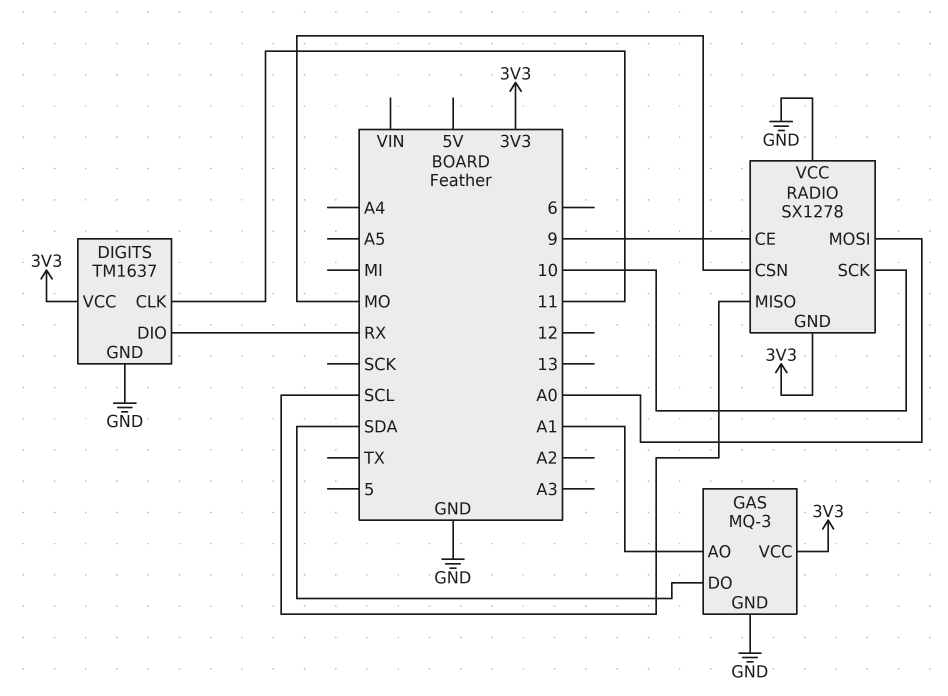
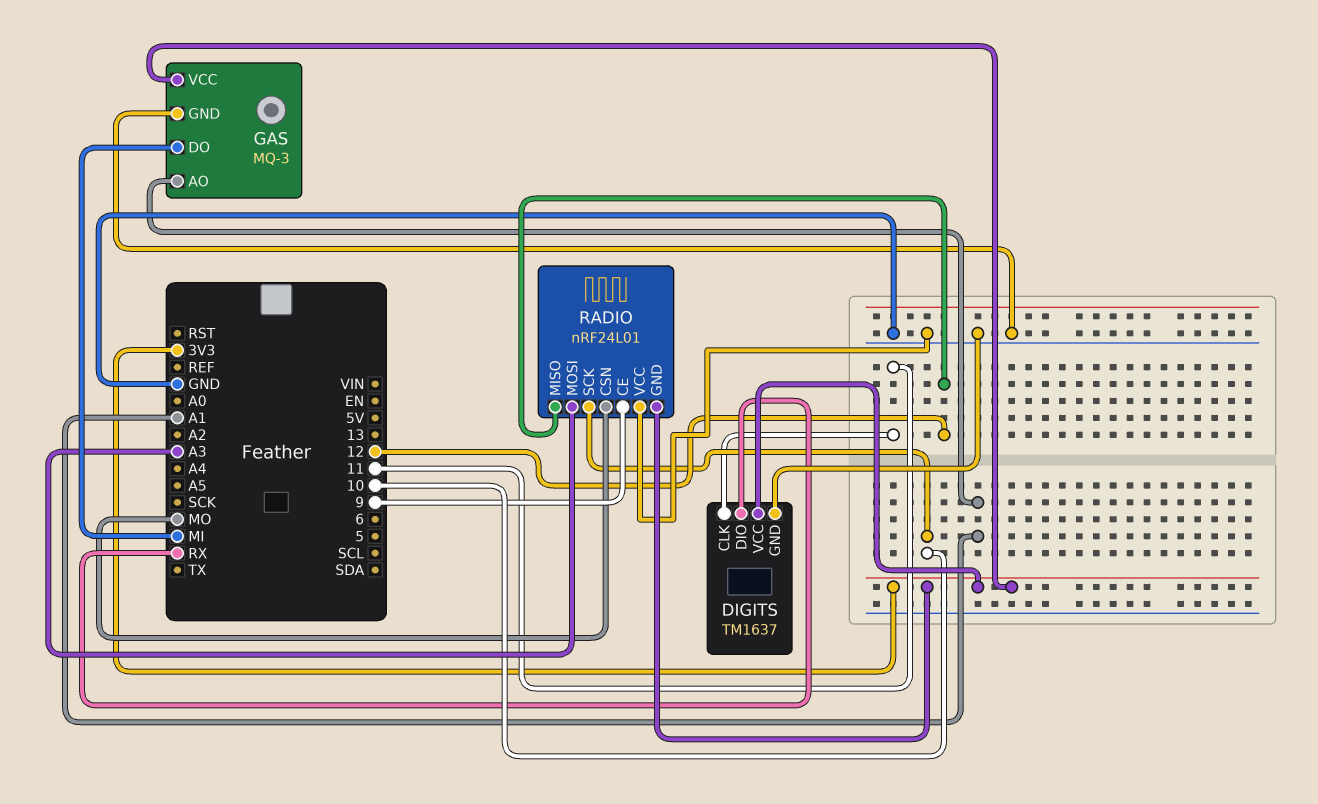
GAS pin DO: SDA -> MI
RADIO: SX1278 -> nRF24L01
RADIO pin MISO: SCL -> 12
RADIO pin MOSI: A0 -> A3

